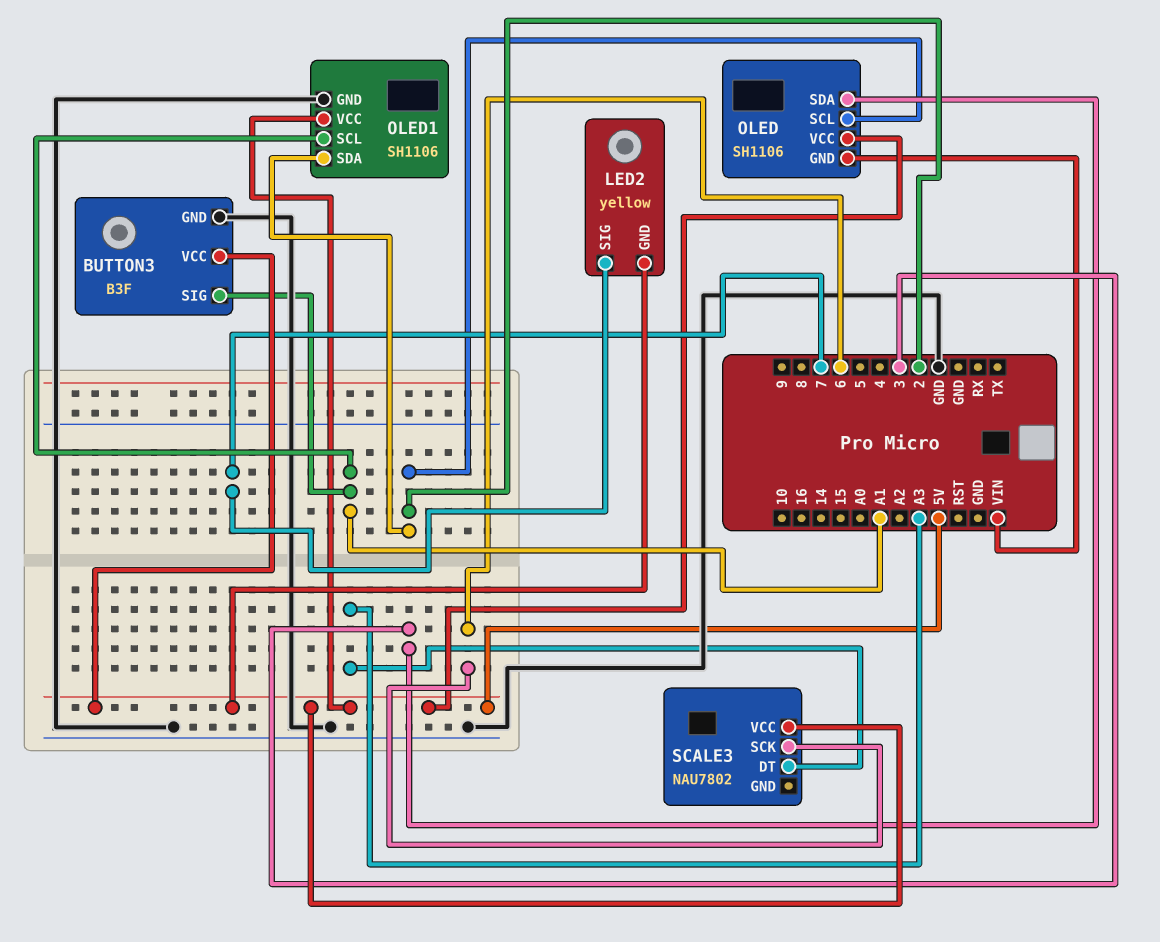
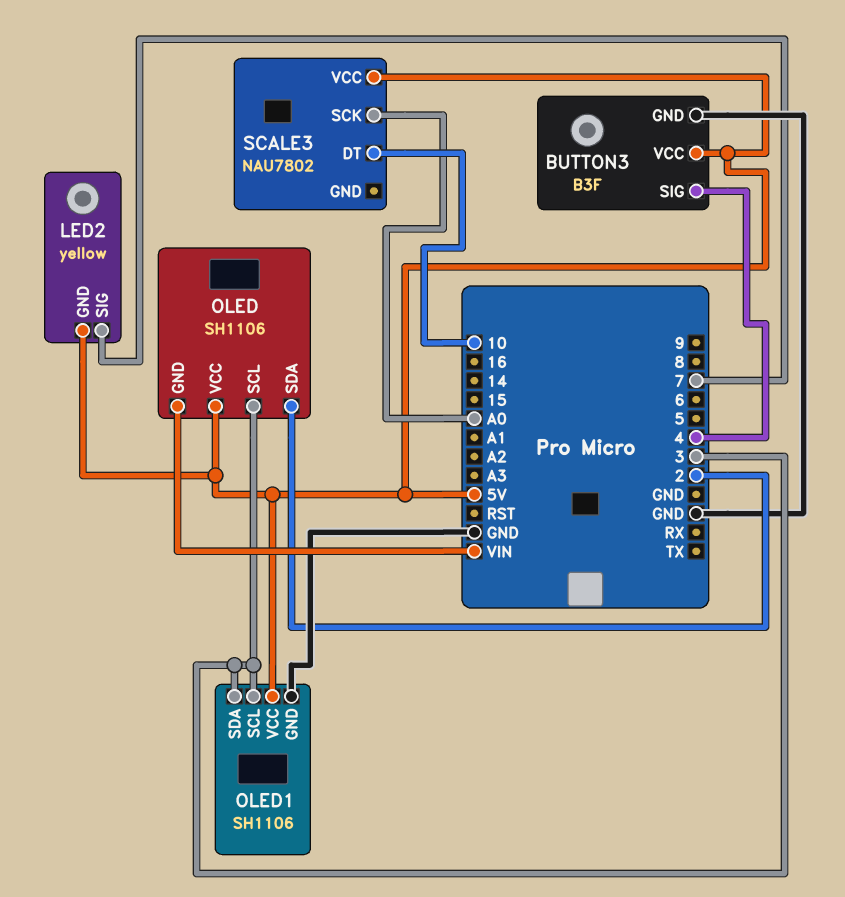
BUTTON3 pin SIG: A1 -> 4
OLED pin SCL: 2 -> 3
OLED pin SDA: 3 -> 2
OLED1 pin SCL: A1 -> 3
OLED1 pin SDA: 2 -> 3
SCALE3 pin DT: A3 -> 10
SCALE3 pin SCK: 6 -> A0

